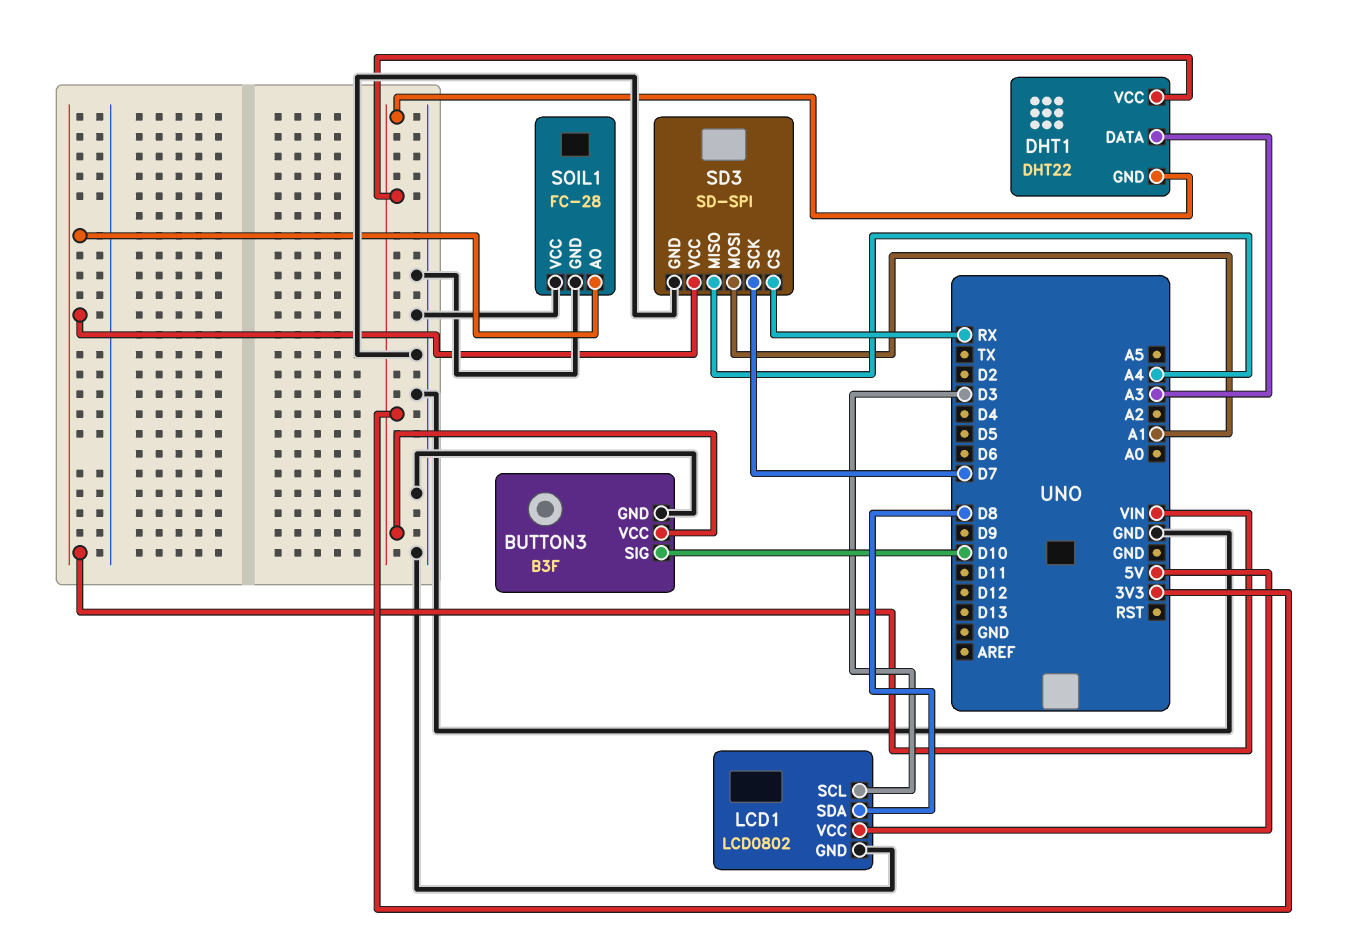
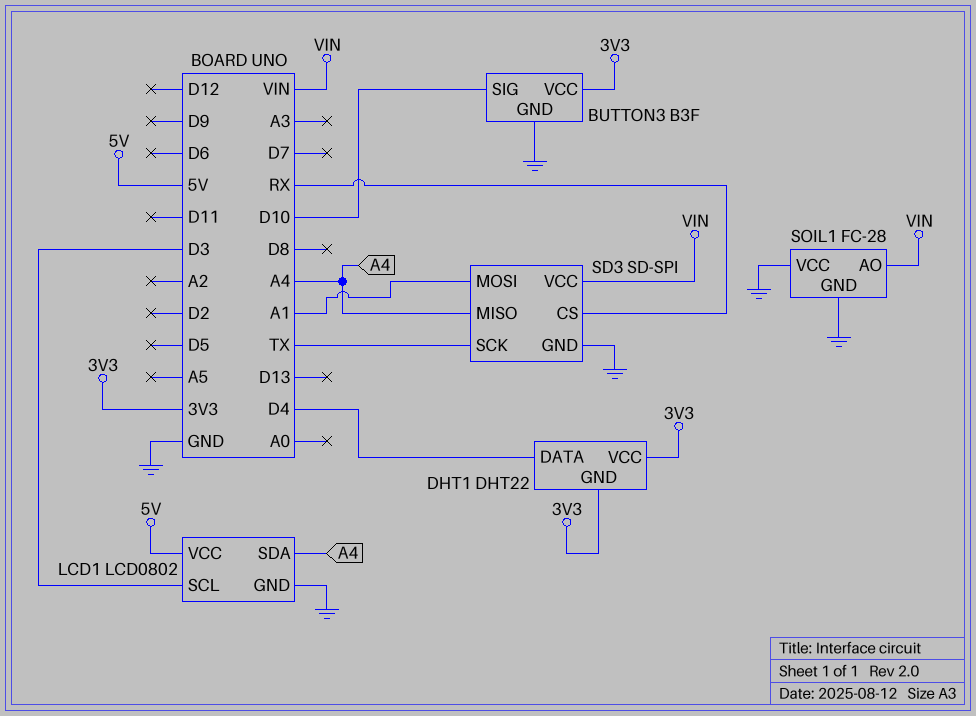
DHT1 pin DATA: A3 -> D4
LCD1 pin SDA: D8 -> A4
SD3 pin SCK: D7 -> TX

